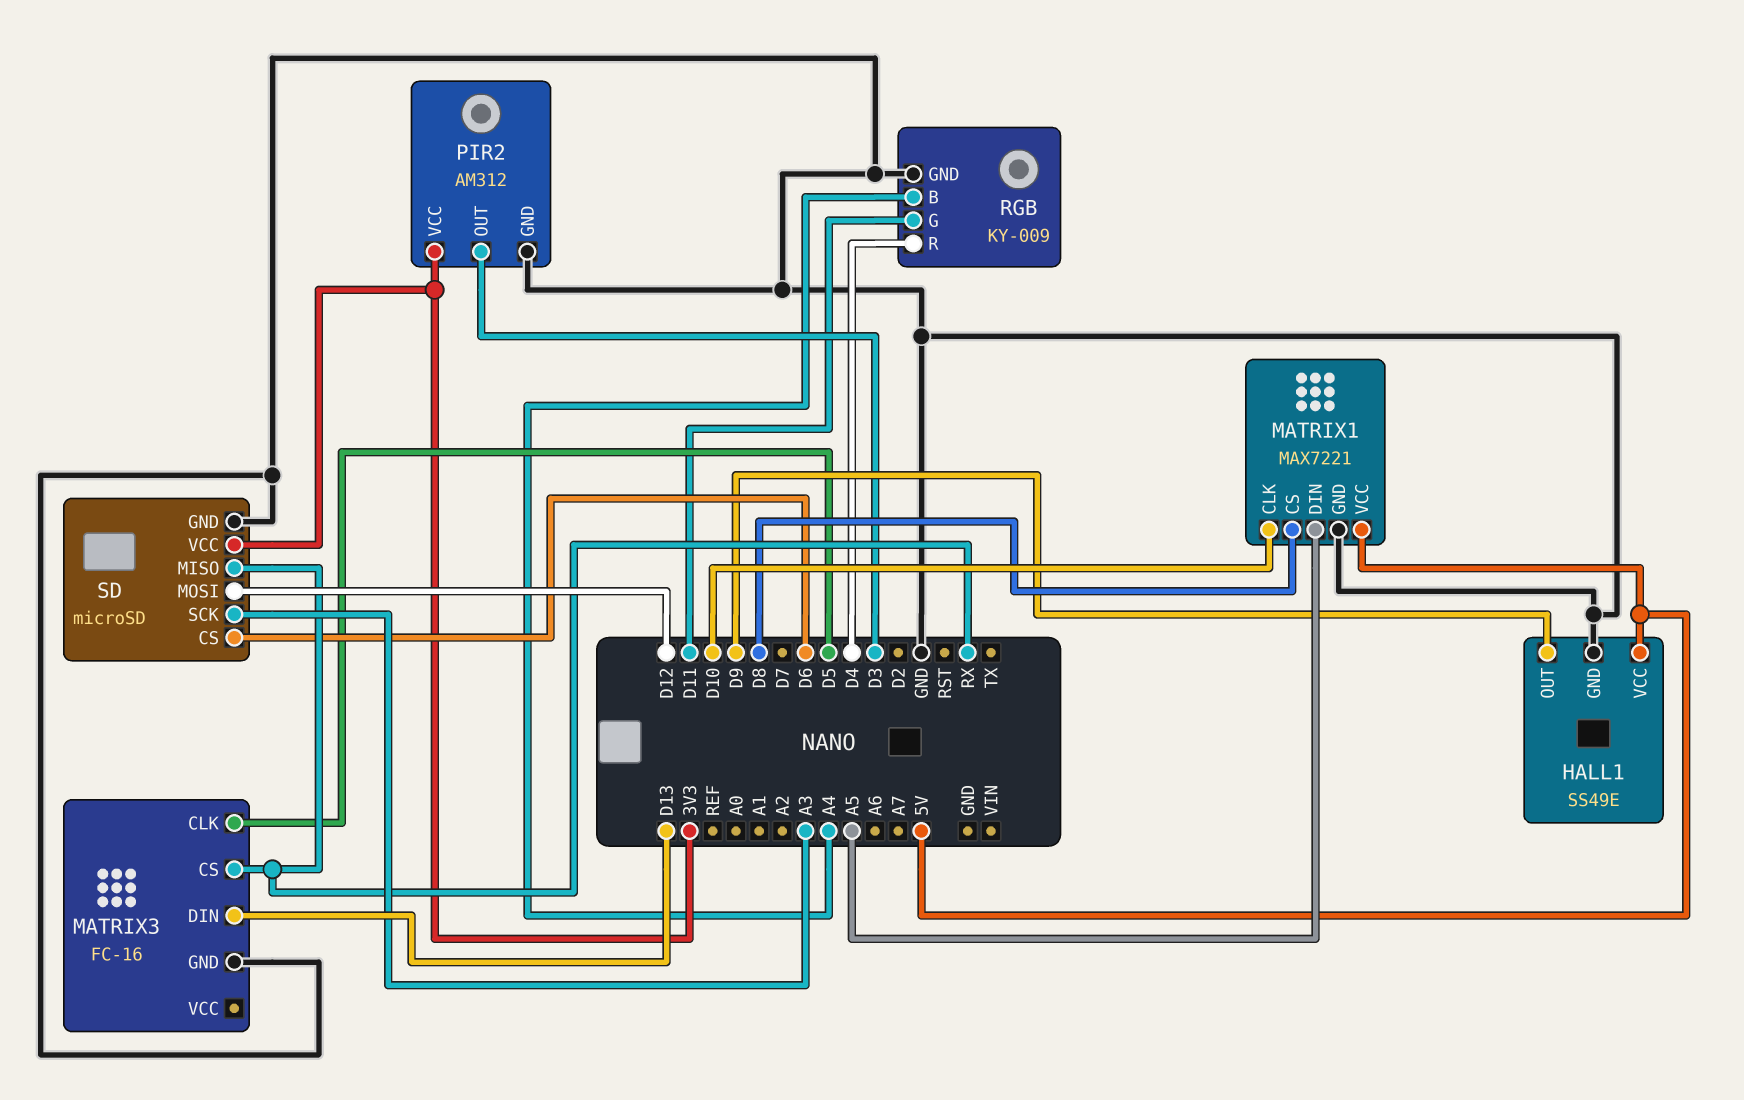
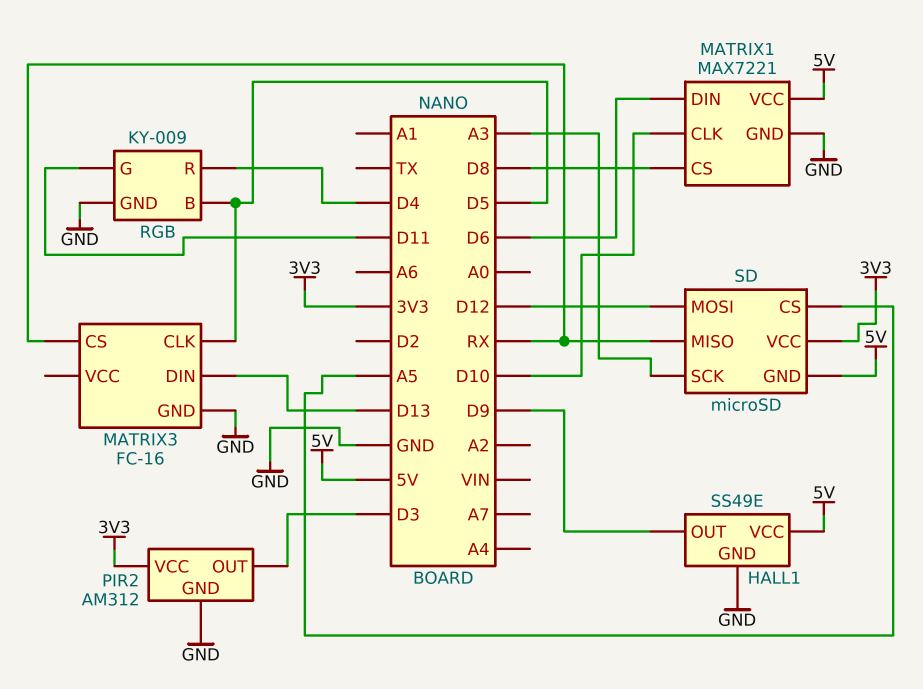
MATRIX1 pin DIN: A5 -> D6
RGB pin B: A4 -> D5
SD pin CS: D6 -> A5
SD pin GND: GND -> 5V

